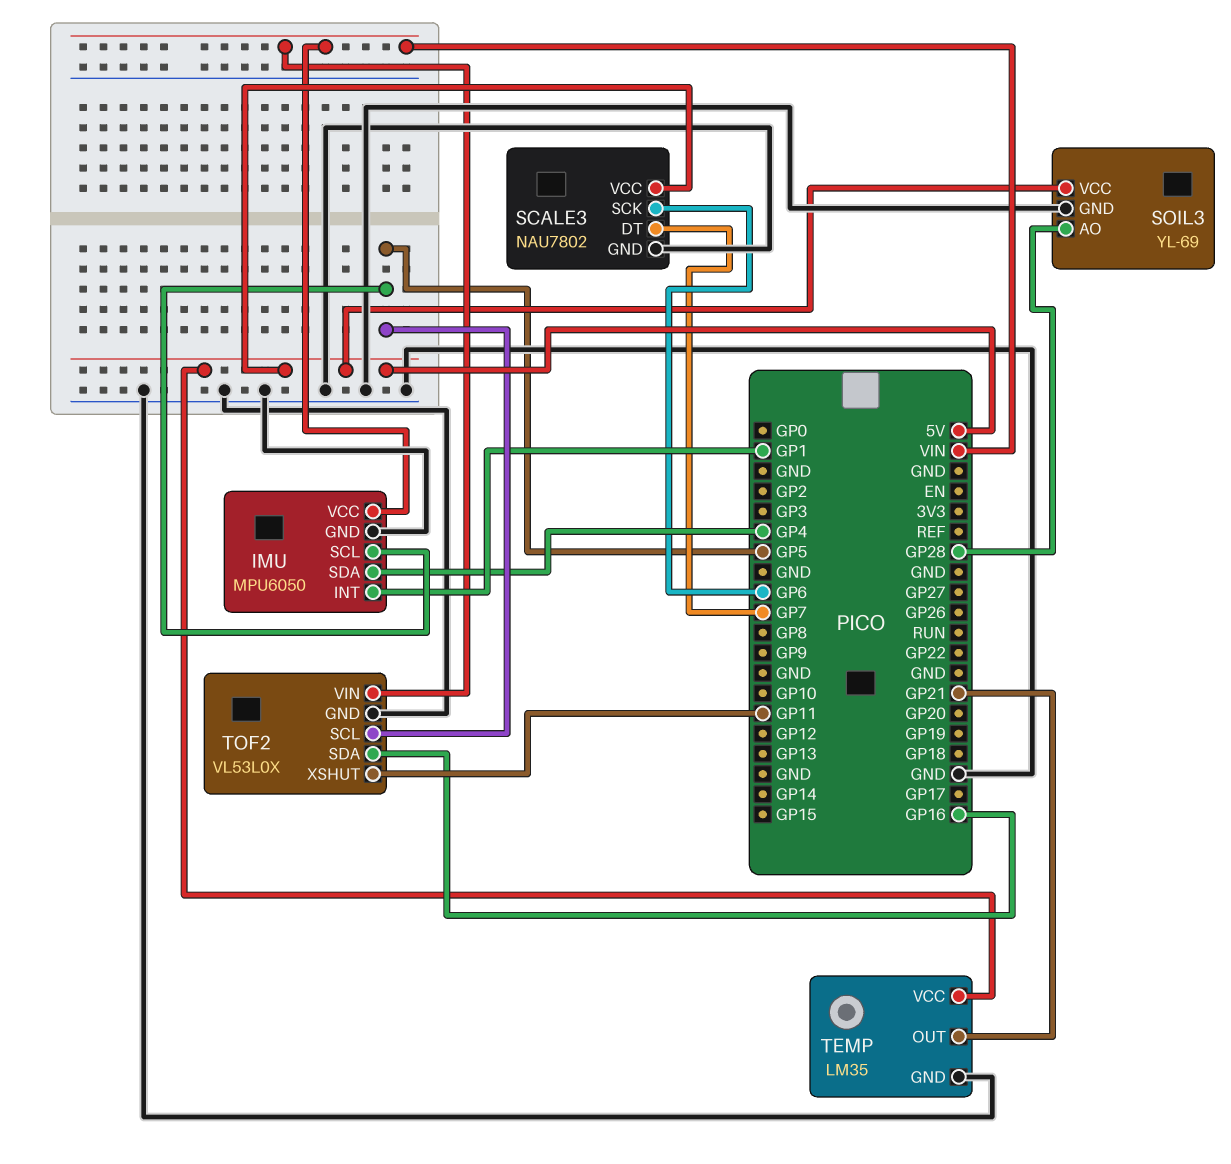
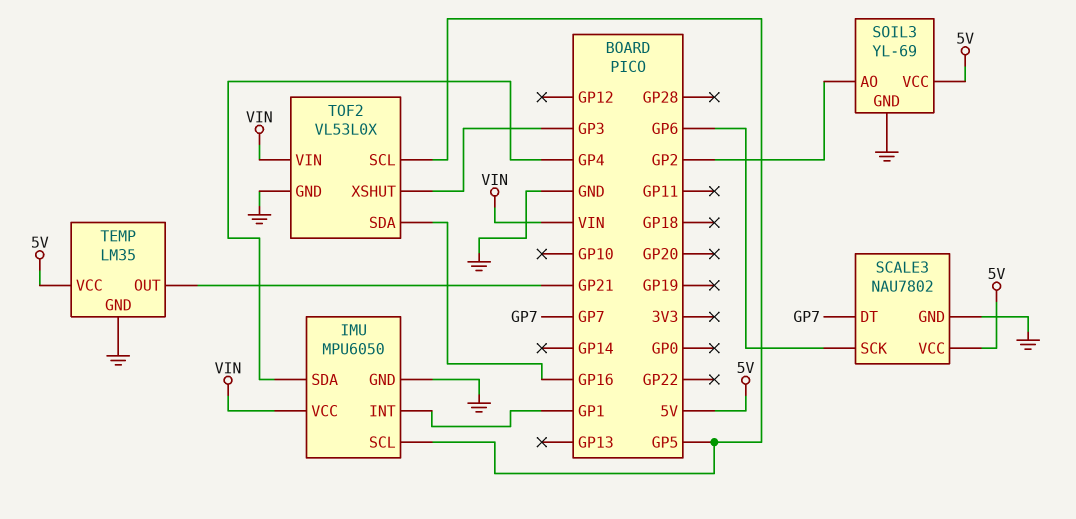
SOIL3 pin AO: GP28 -> GP2
TOF2 pin XSHUT: GP11 -> GP3

